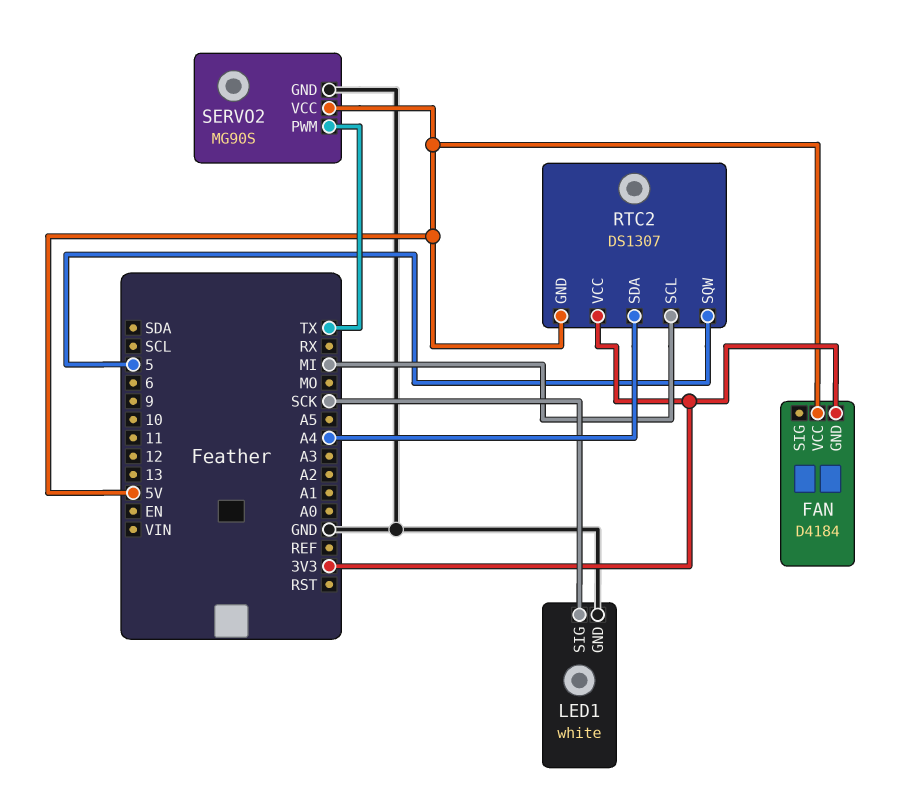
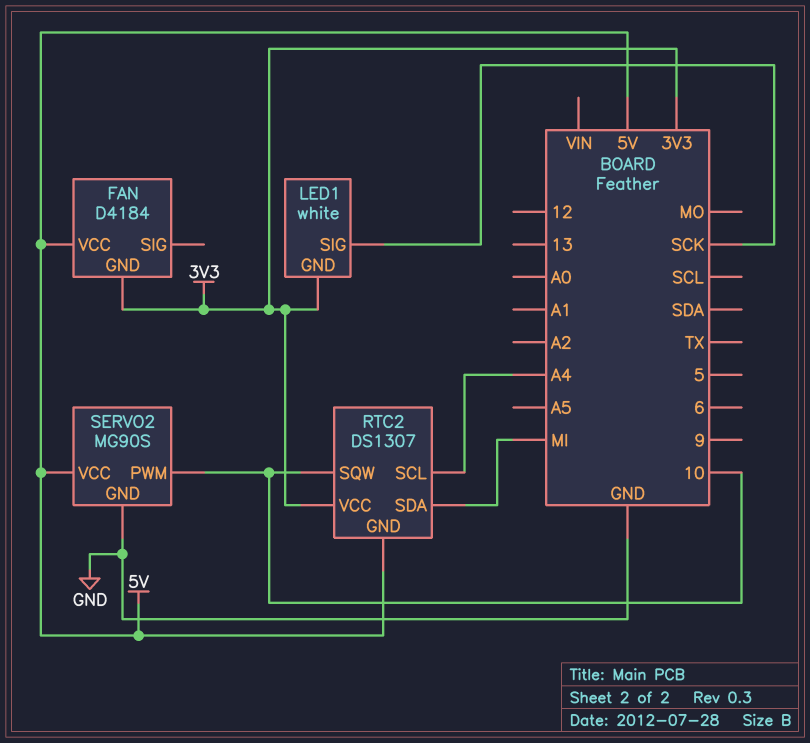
LED1 pin GND: GND -> 3V3
RTC2 pin SCL: MI -> A4
RTC2 pin SDA: A4 -> MI
RTC2 pin SQW: 5 -> 10
SERVO2 pin PWM: TX -> 10

